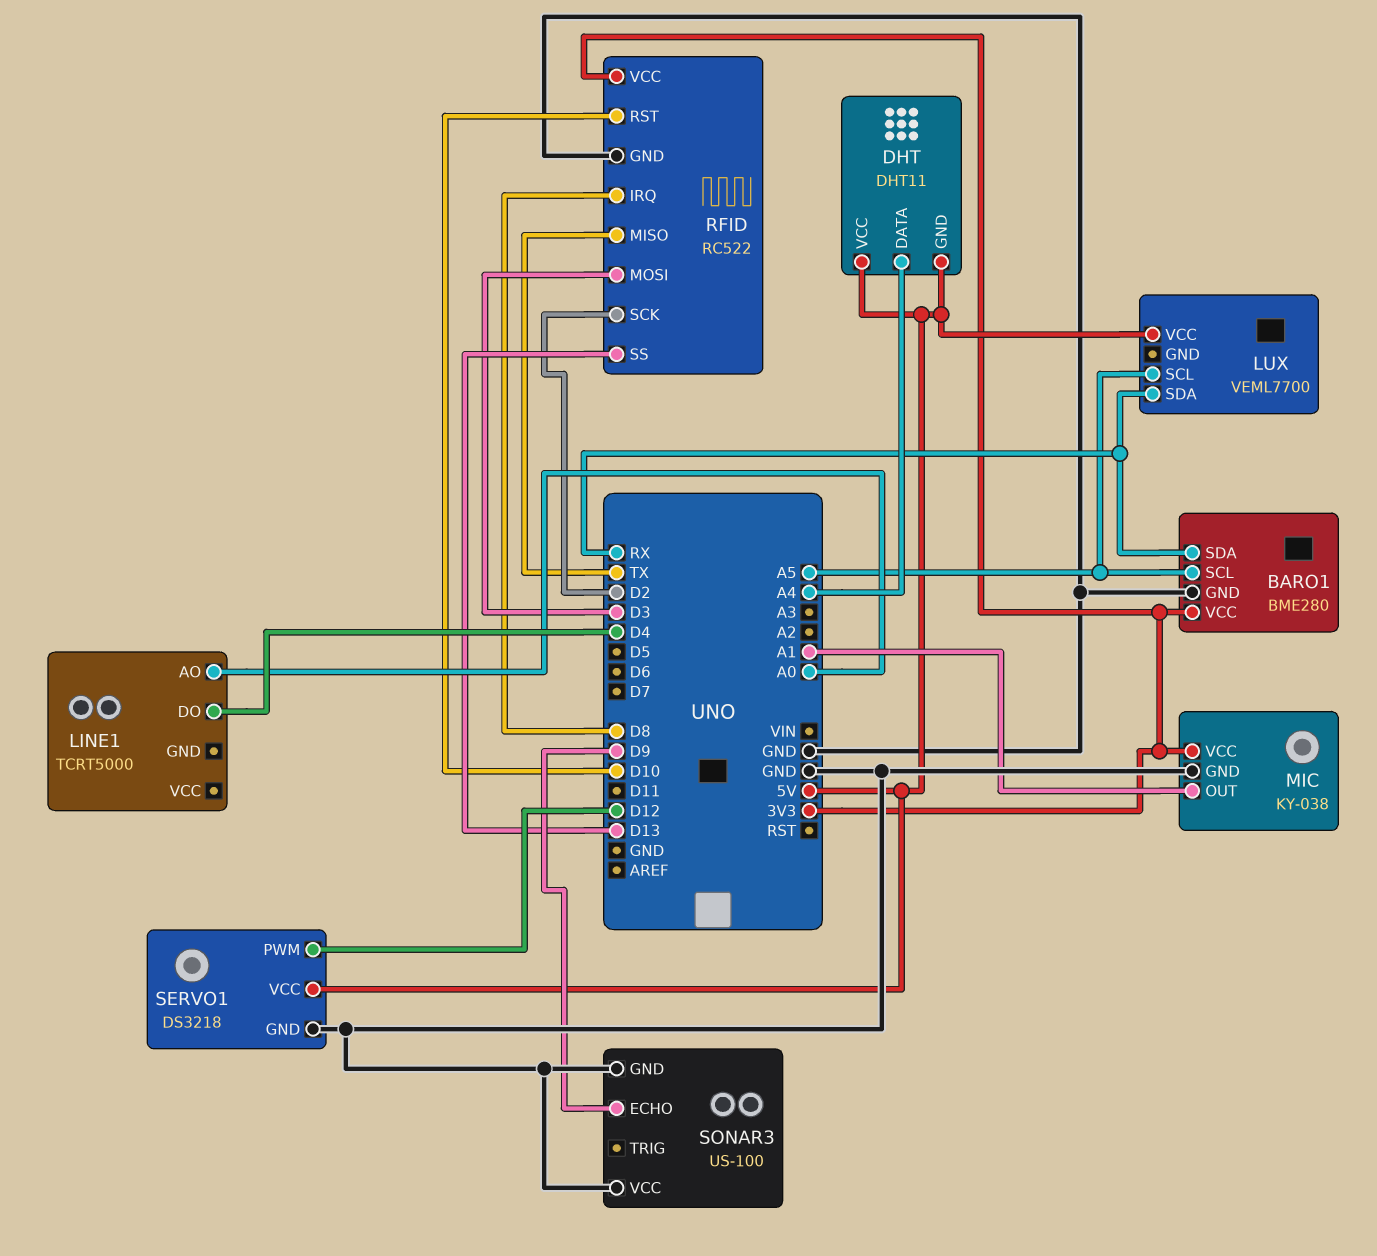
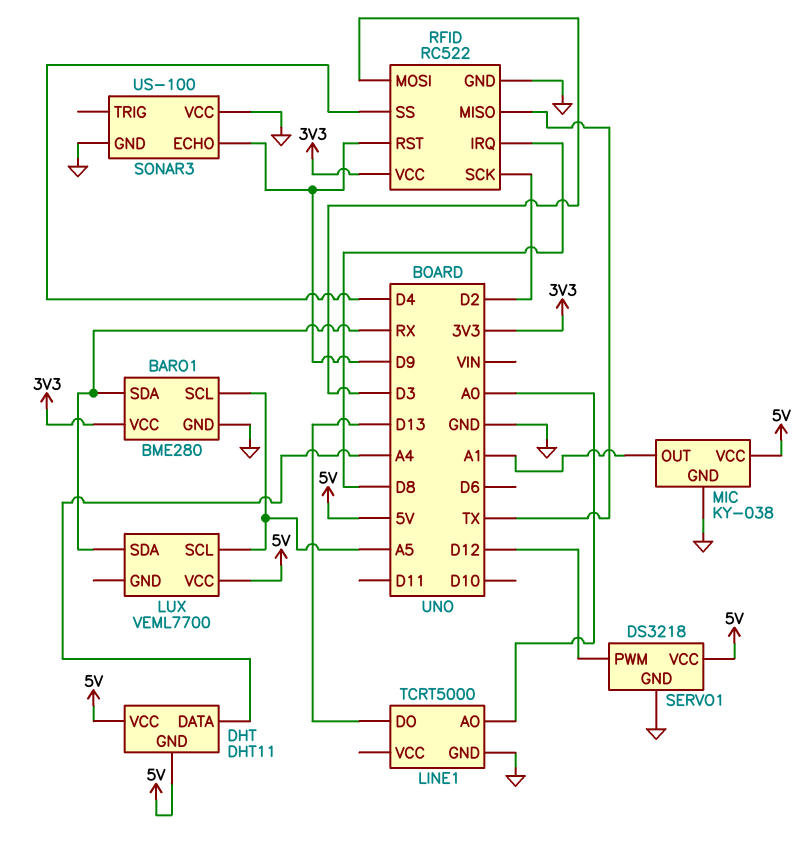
LINE1 pin DO: D4 -> D13
LINE1 pin GND: none -> GND
MIC pin VCC: 3V3 -> 5V
RFID pin RST: D10 -> D9
RFID pin SS: D13 -> D4

